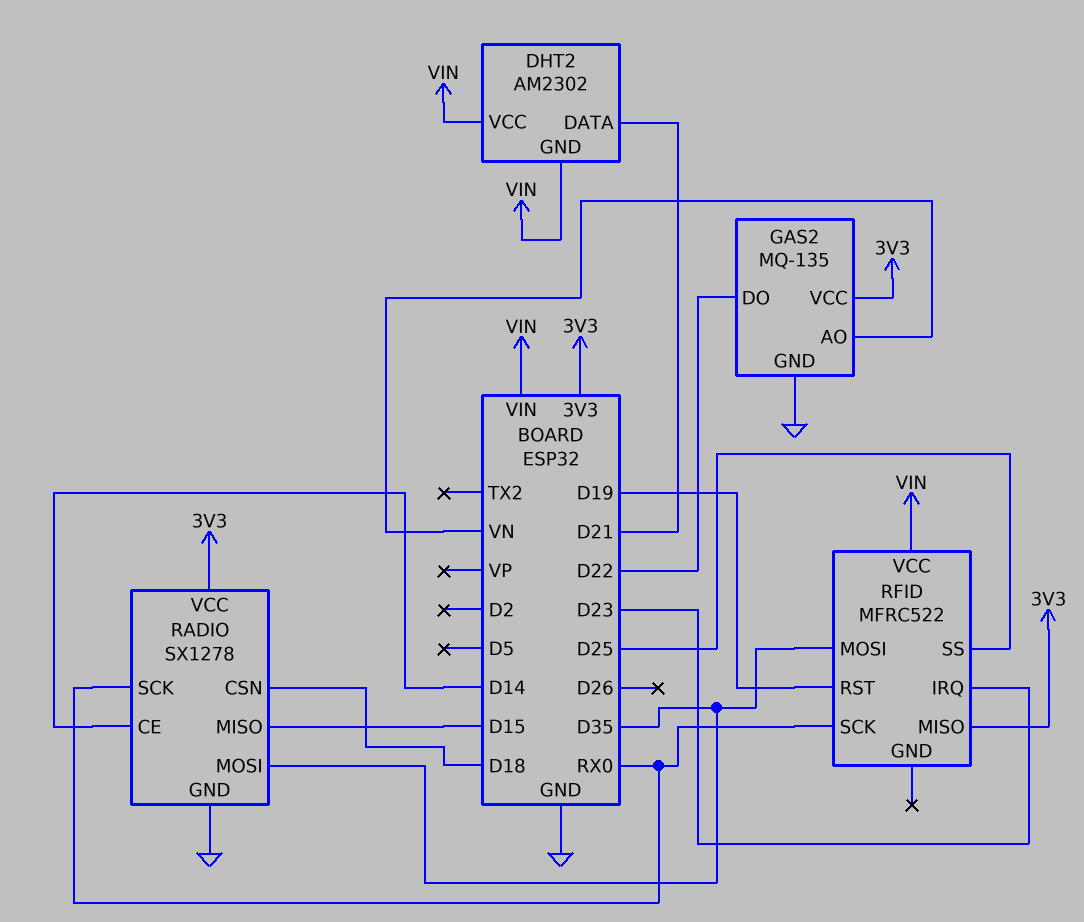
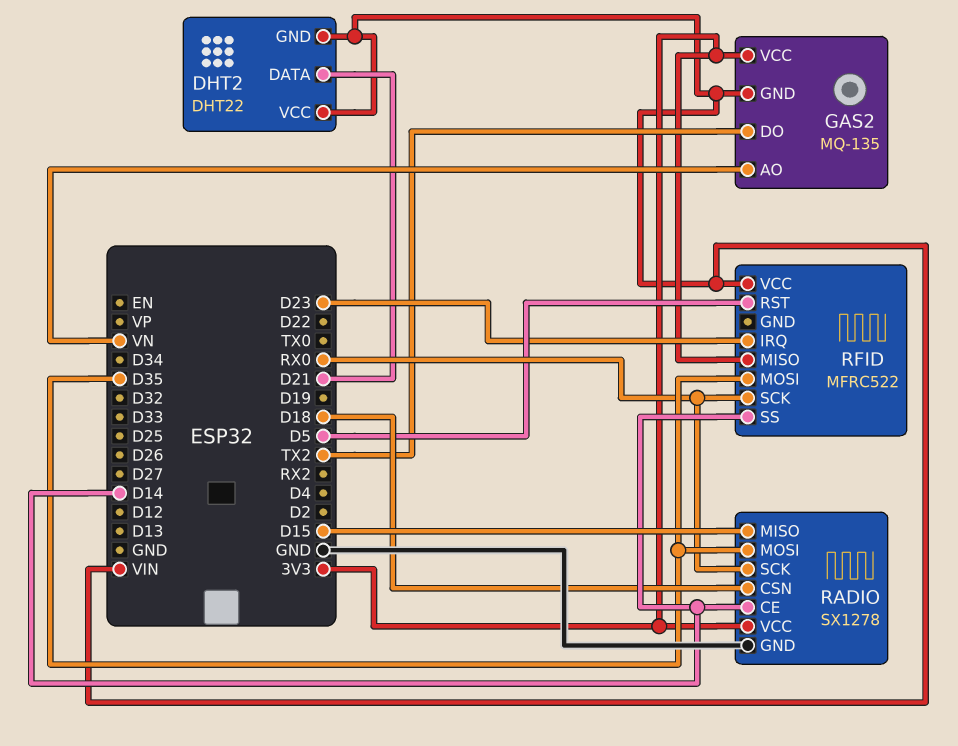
DHT2: AM2302 -> DHT22
GAS2 pin DO: D22 -> TX2
GAS2 pin GND: GND -> VIN
RFID pin RST: D19 -> D5
RFID pin SS: D25 -> D14

